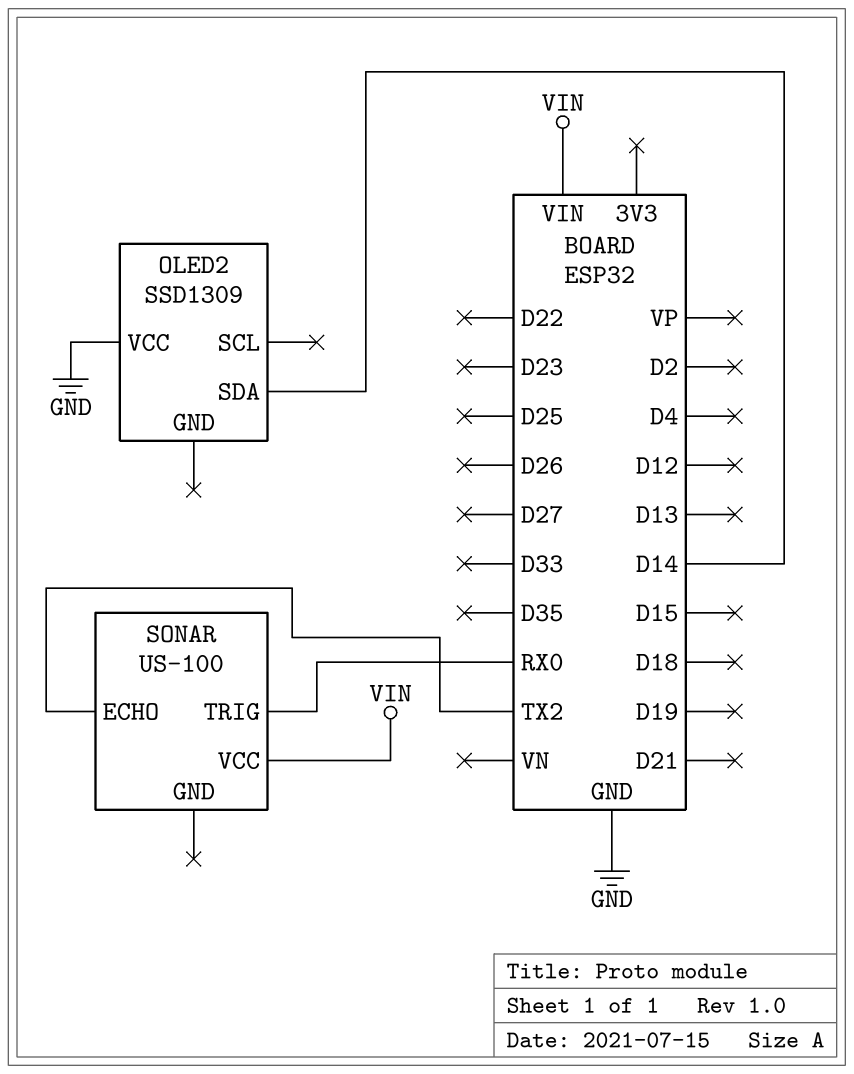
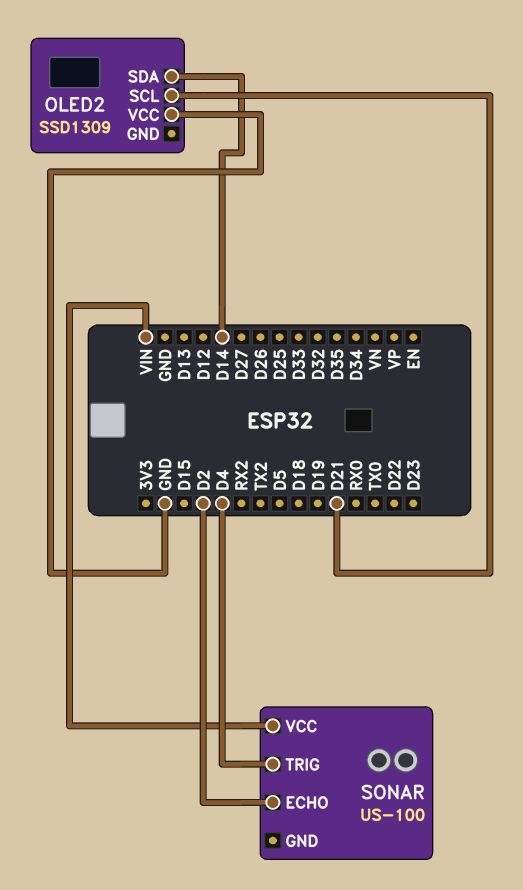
OLED2 pin SCL: none -> D21
SONAR pin ECHO: TX2 -> D2
SONAR pin TRIG: RX0 -> D4

